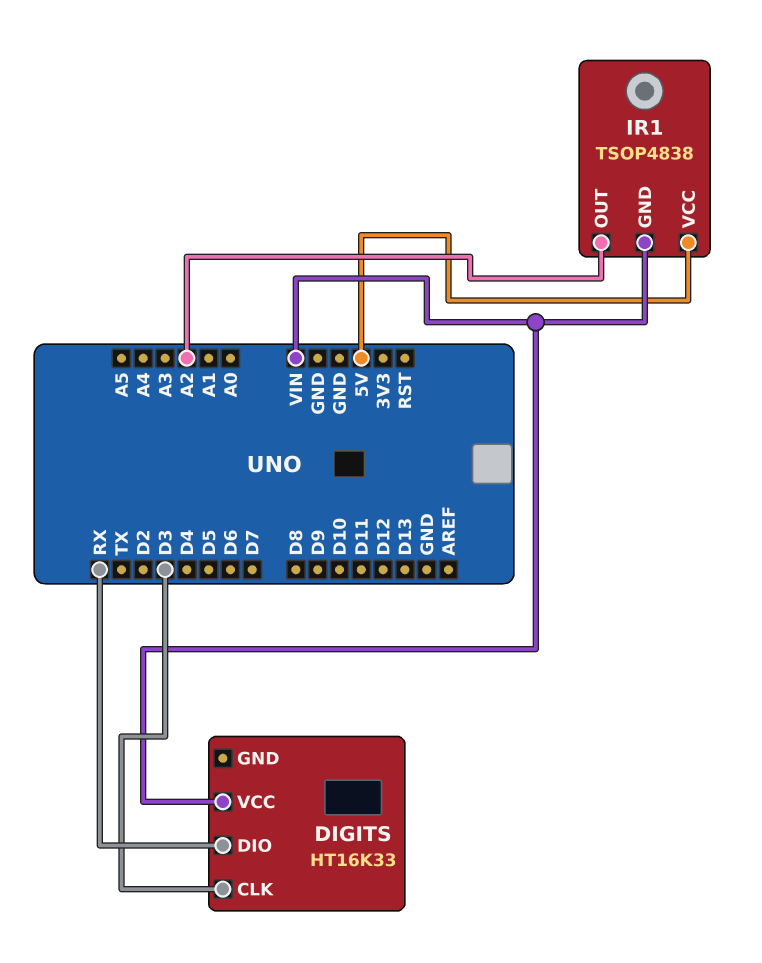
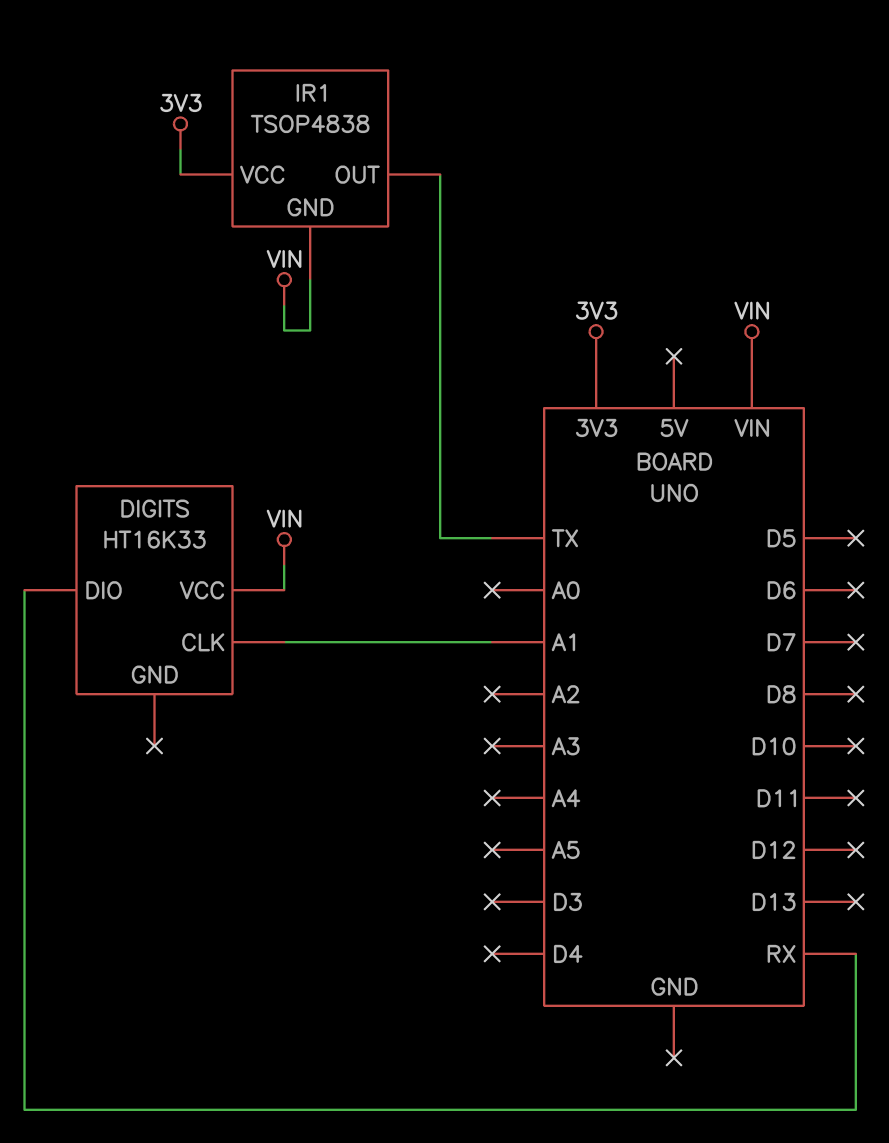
DIGITS pin CLK: D3 -> A1
IR1 pin OUT: A2 -> TX
IR1 pin VCC: 5V -> 3V3

